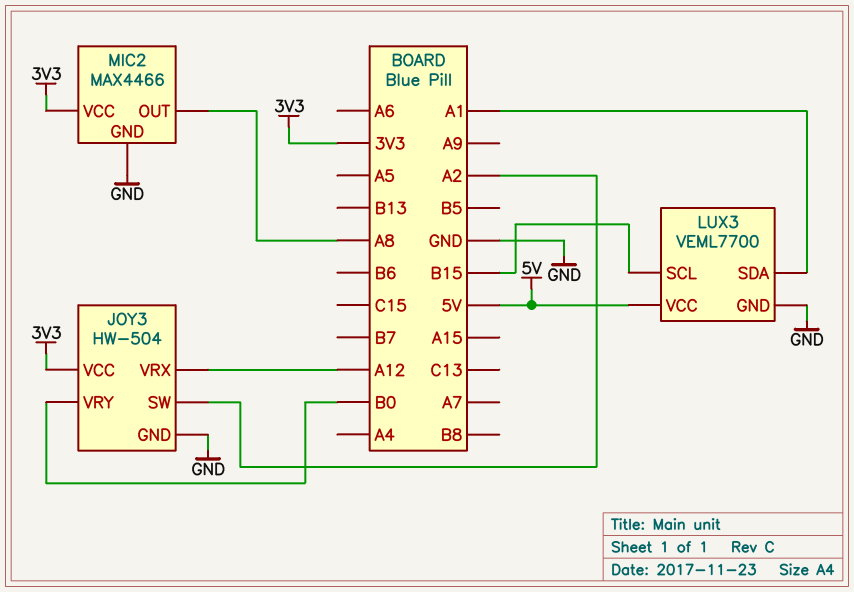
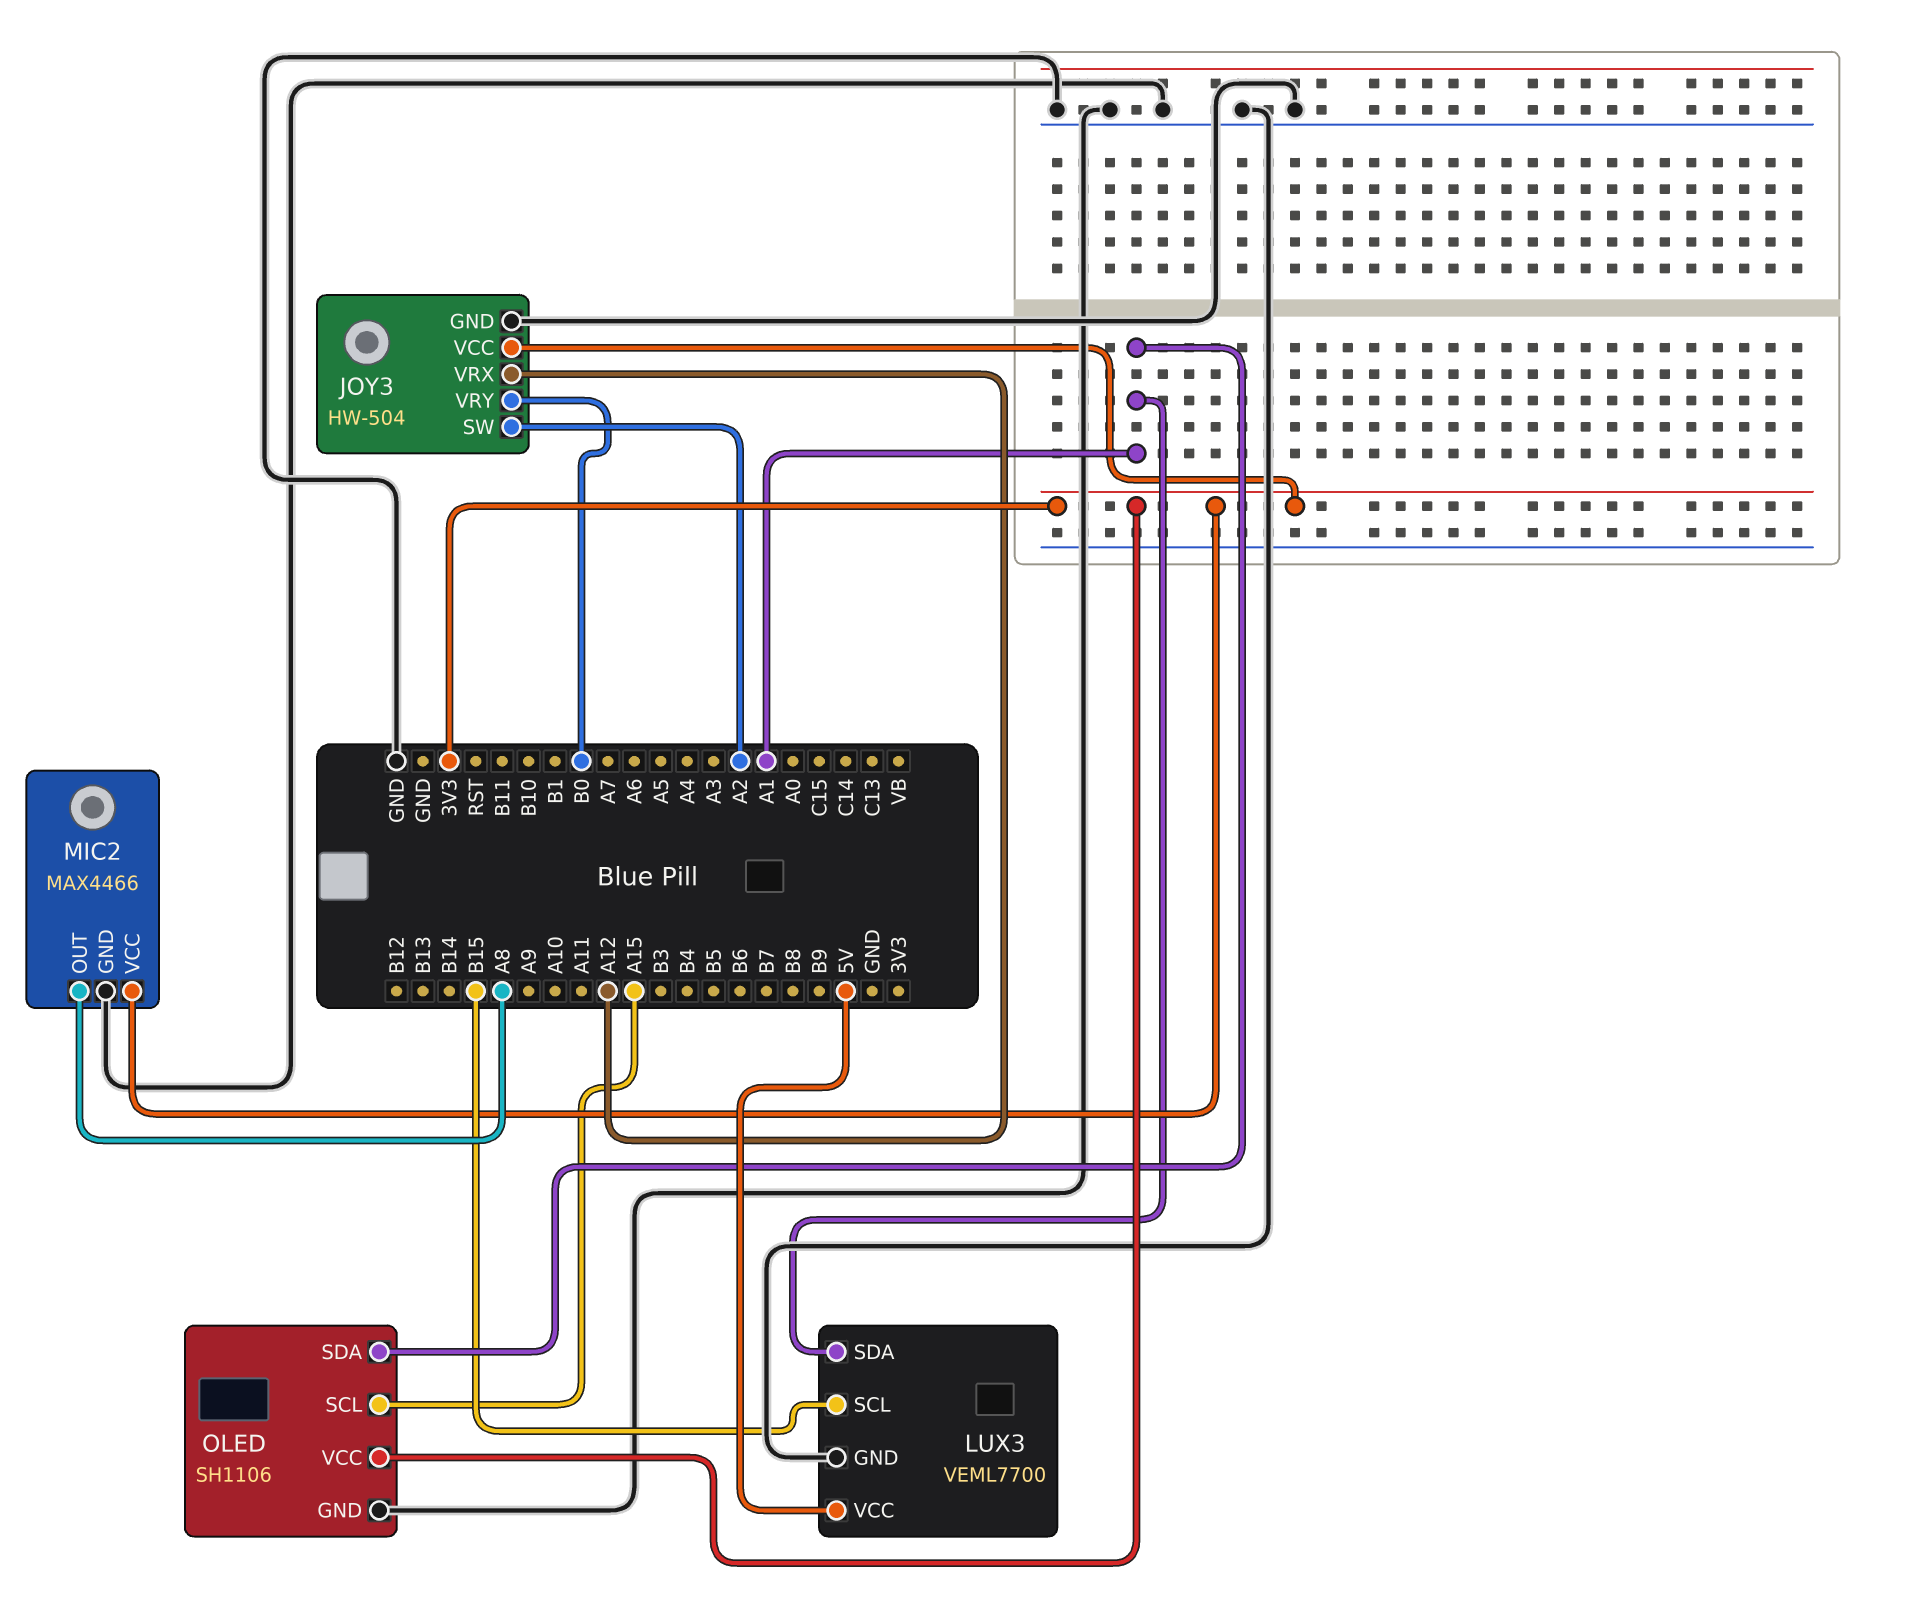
OLED: none -> SH1106
OLED pin GND: none -> GND
OLED pin SCL: none -> A15
OLED pin SDA: none -> A1
OLED pin VCC: none -> 3V3

